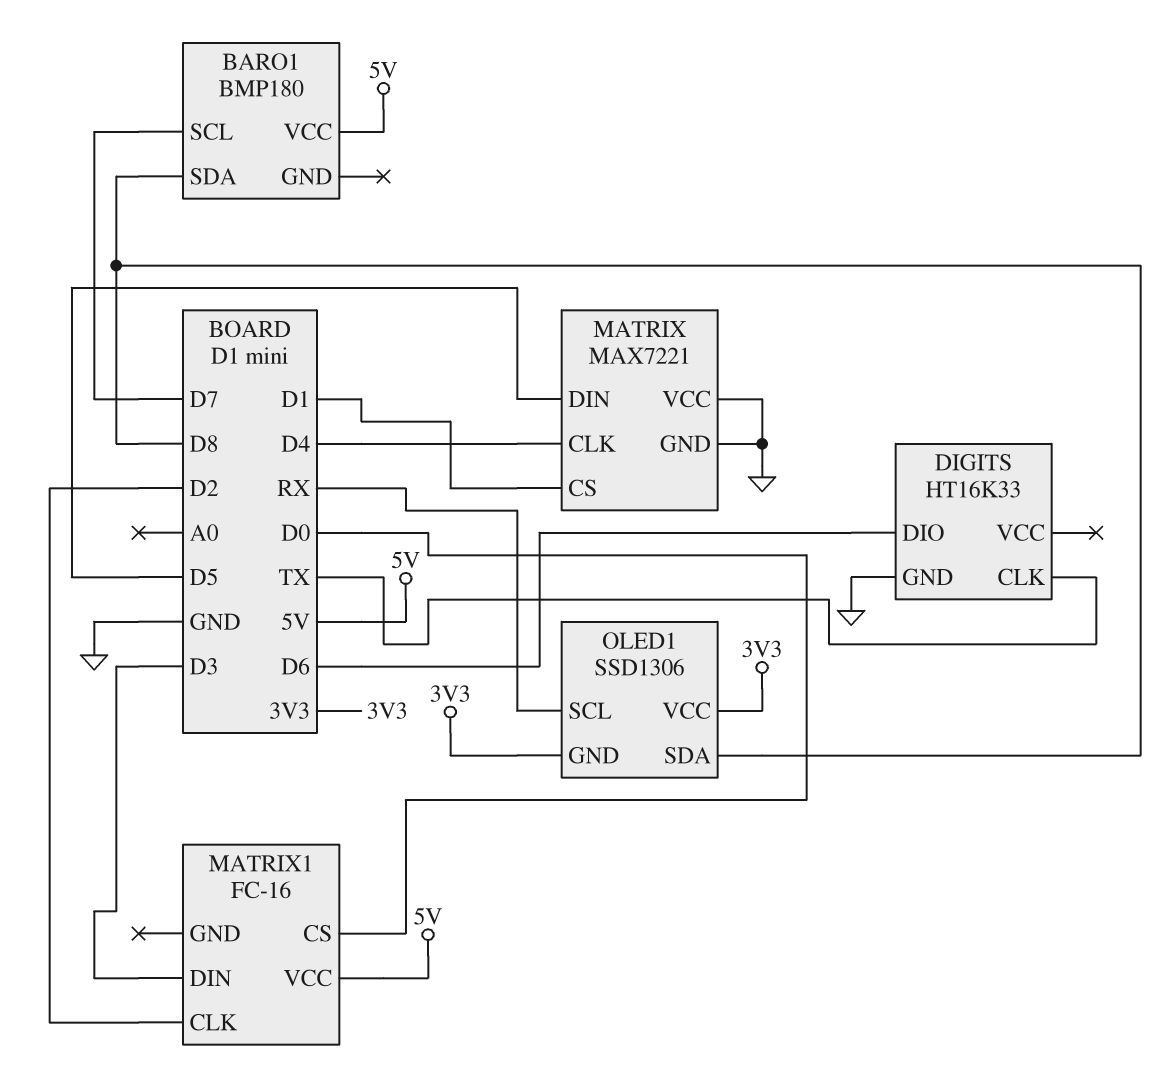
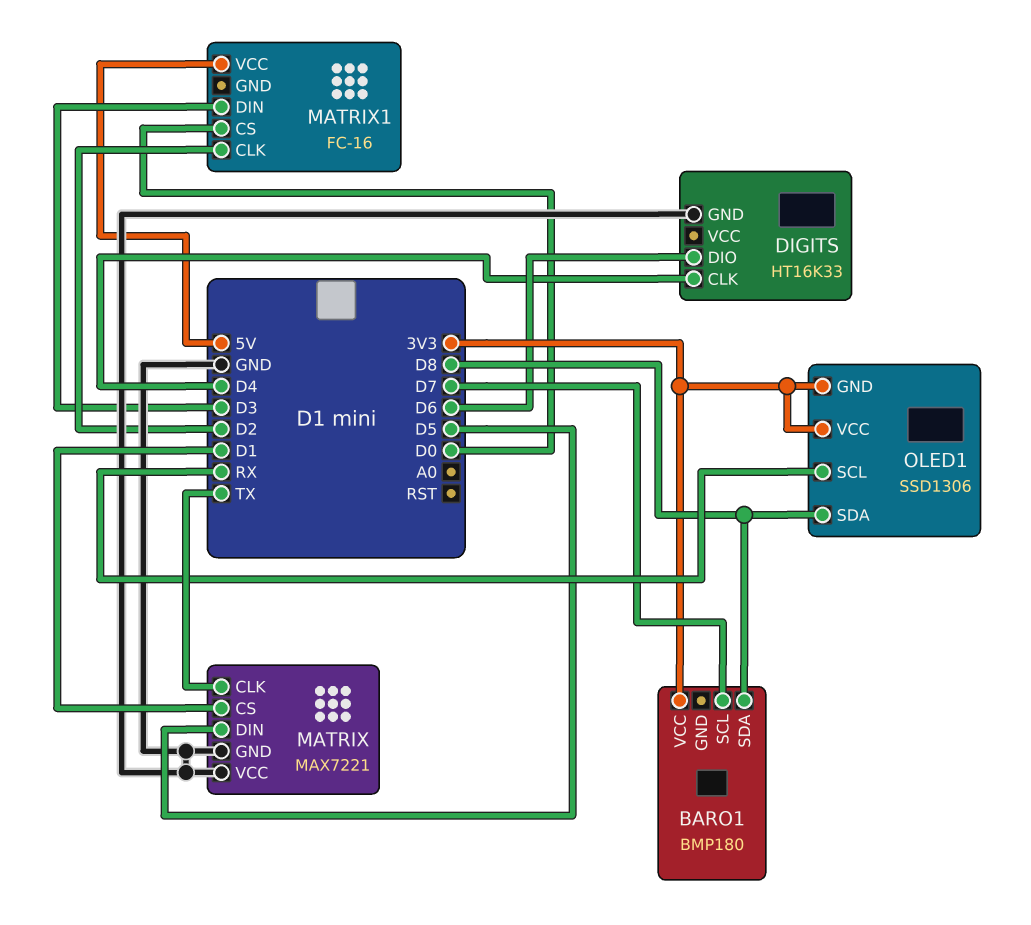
BARO1 pin VCC: 5V -> 3V3
DIGITS pin CLK: TX -> D4
MATRIX pin CLK: D4 -> TX

